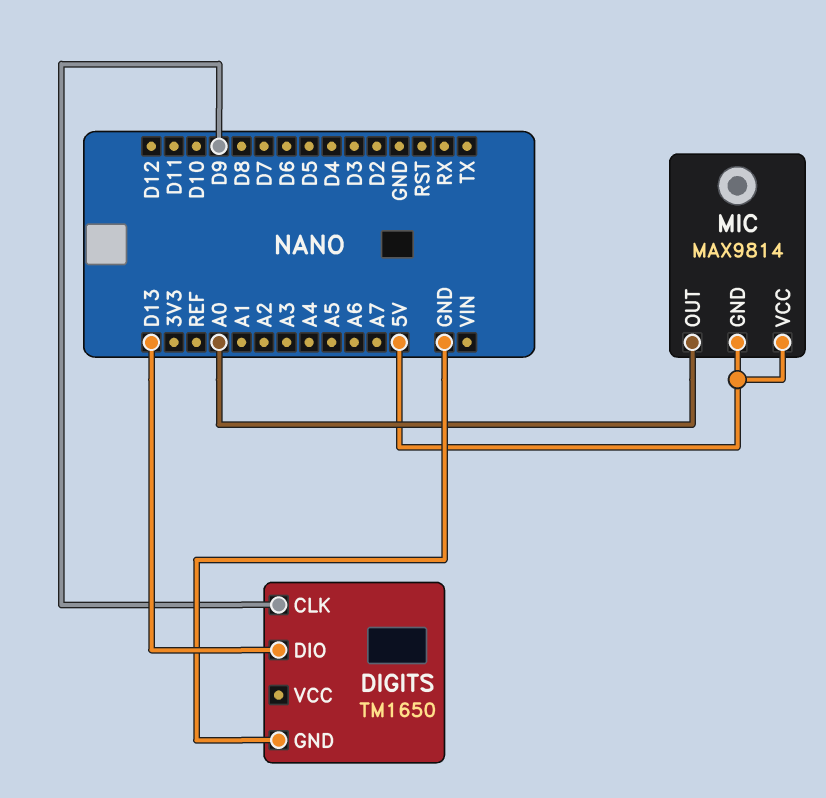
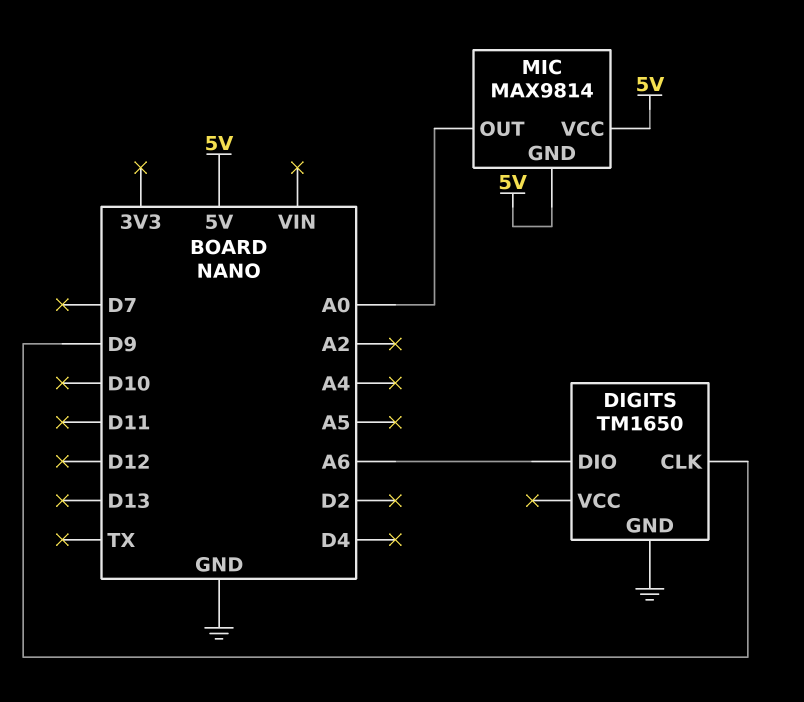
DIGITS pin DIO: D13 -> A6

